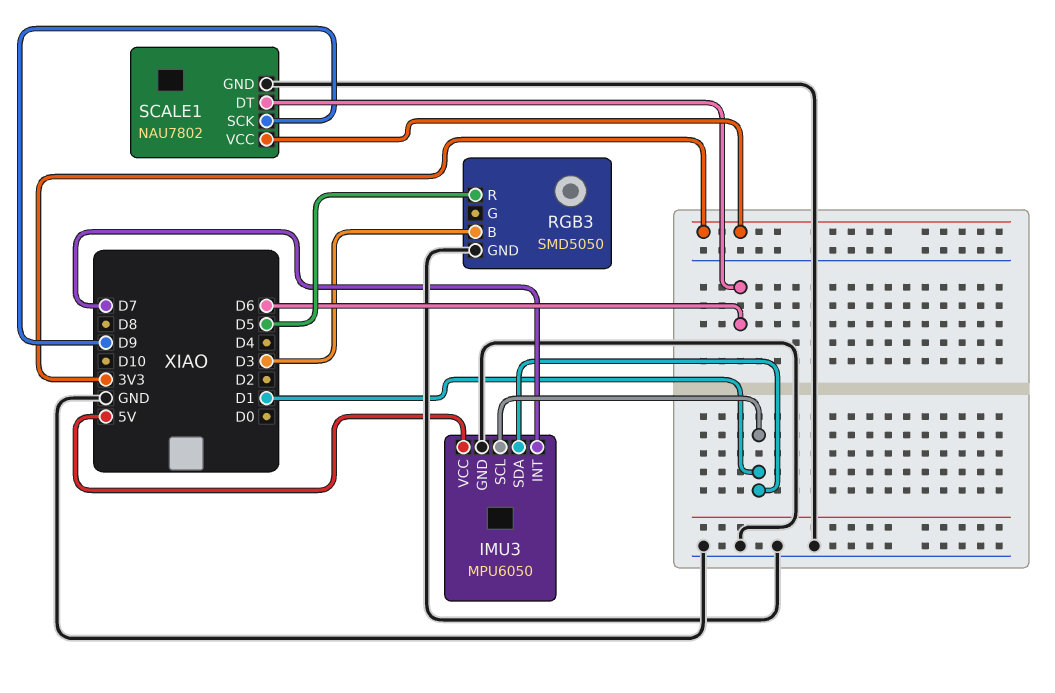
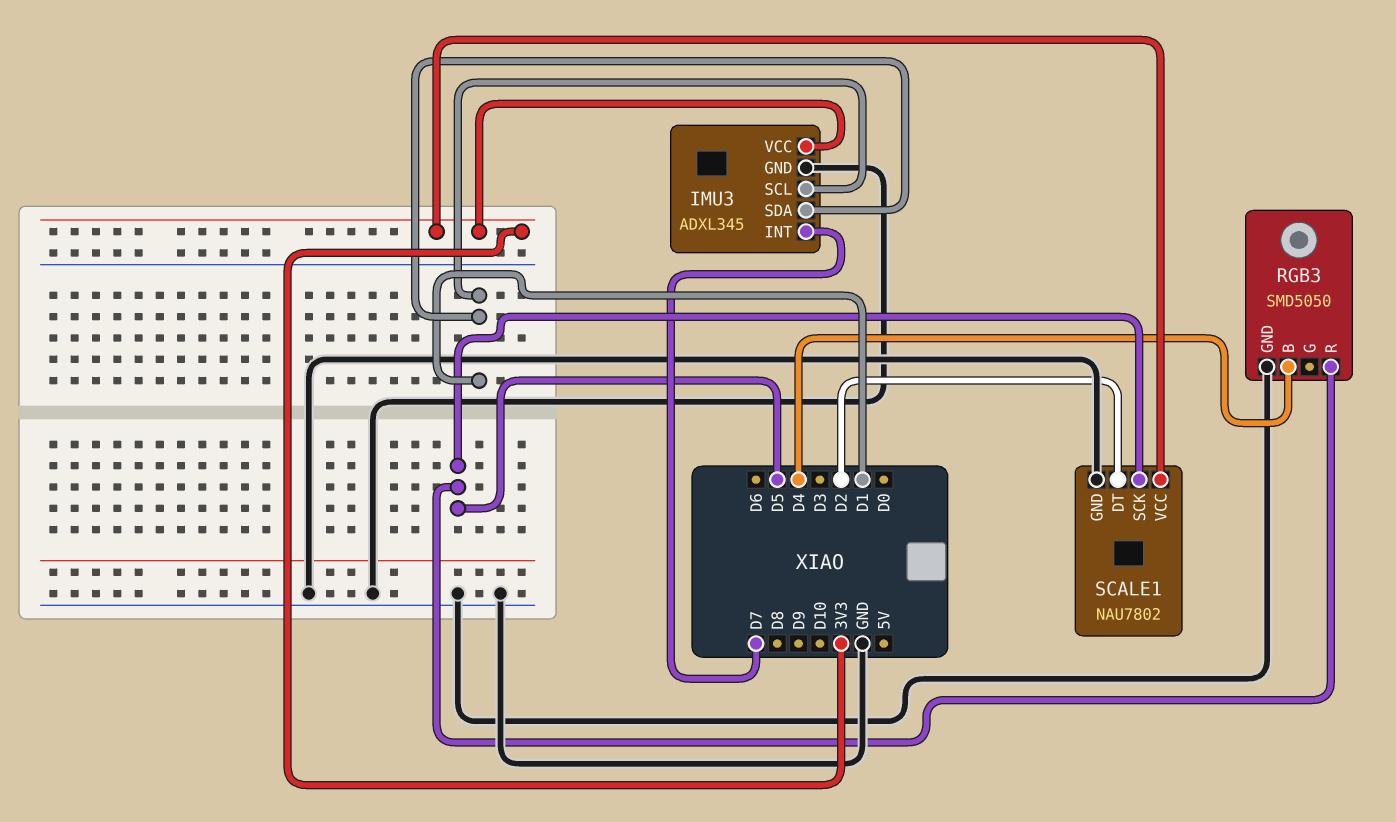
IMU3: MPU6050 -> ADXL345
IMU3 pin VCC: 5V -> 3V3
RGB3 pin B: D3 -> D4
SCALE1 pin DT: D6 -> D2
SCALE1 pin SCK: D9 -> D5

